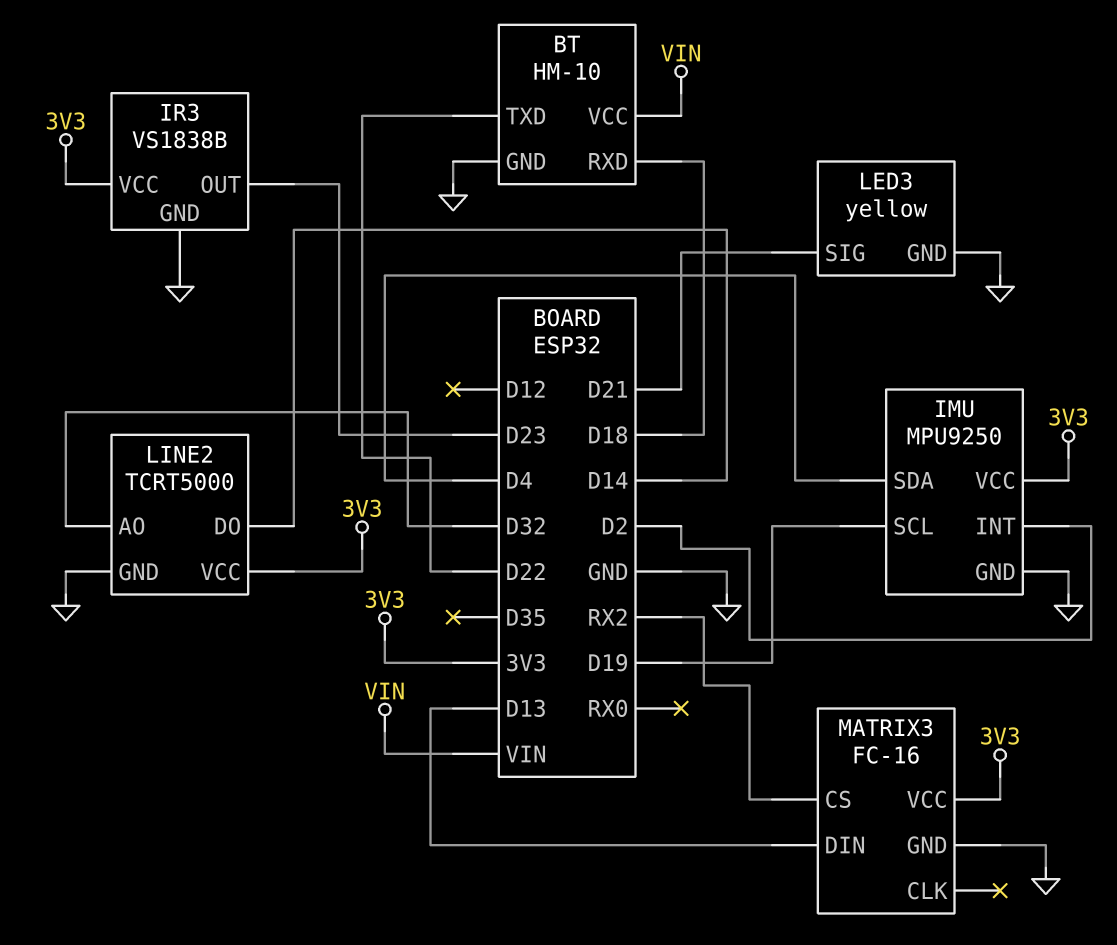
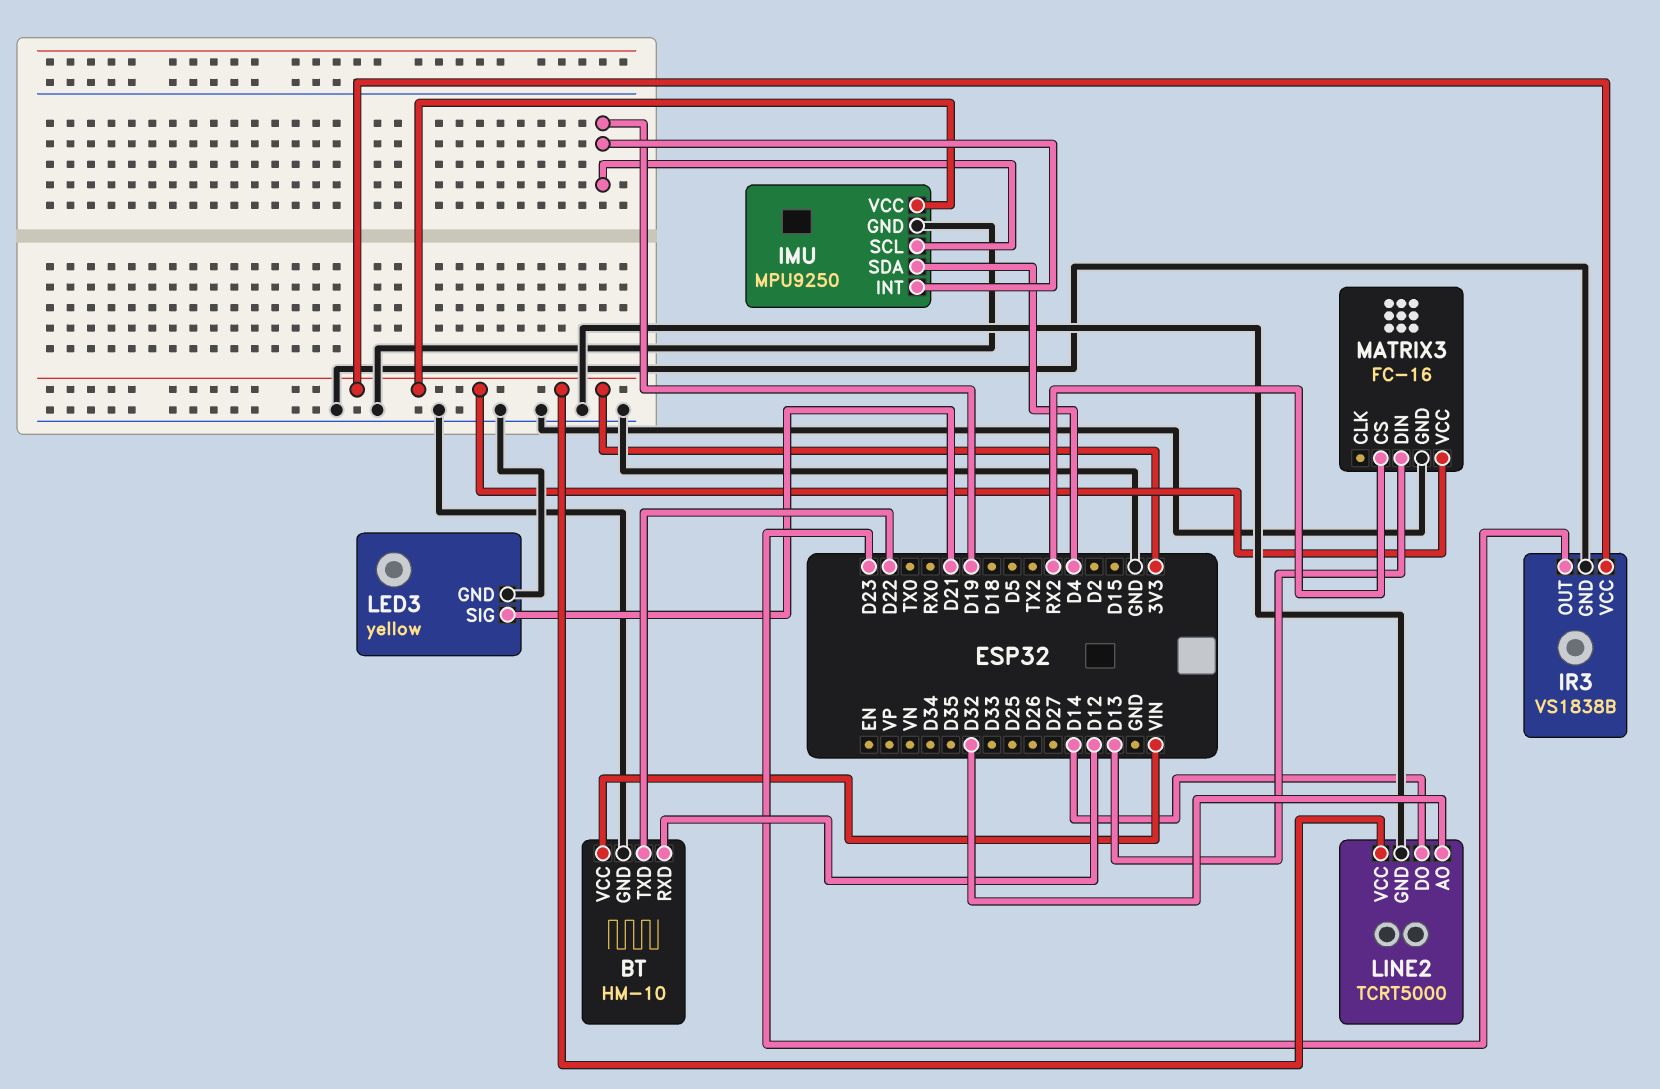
BT pin RXD: D18 -> D12
IMU pin INT: D2 -> D19

